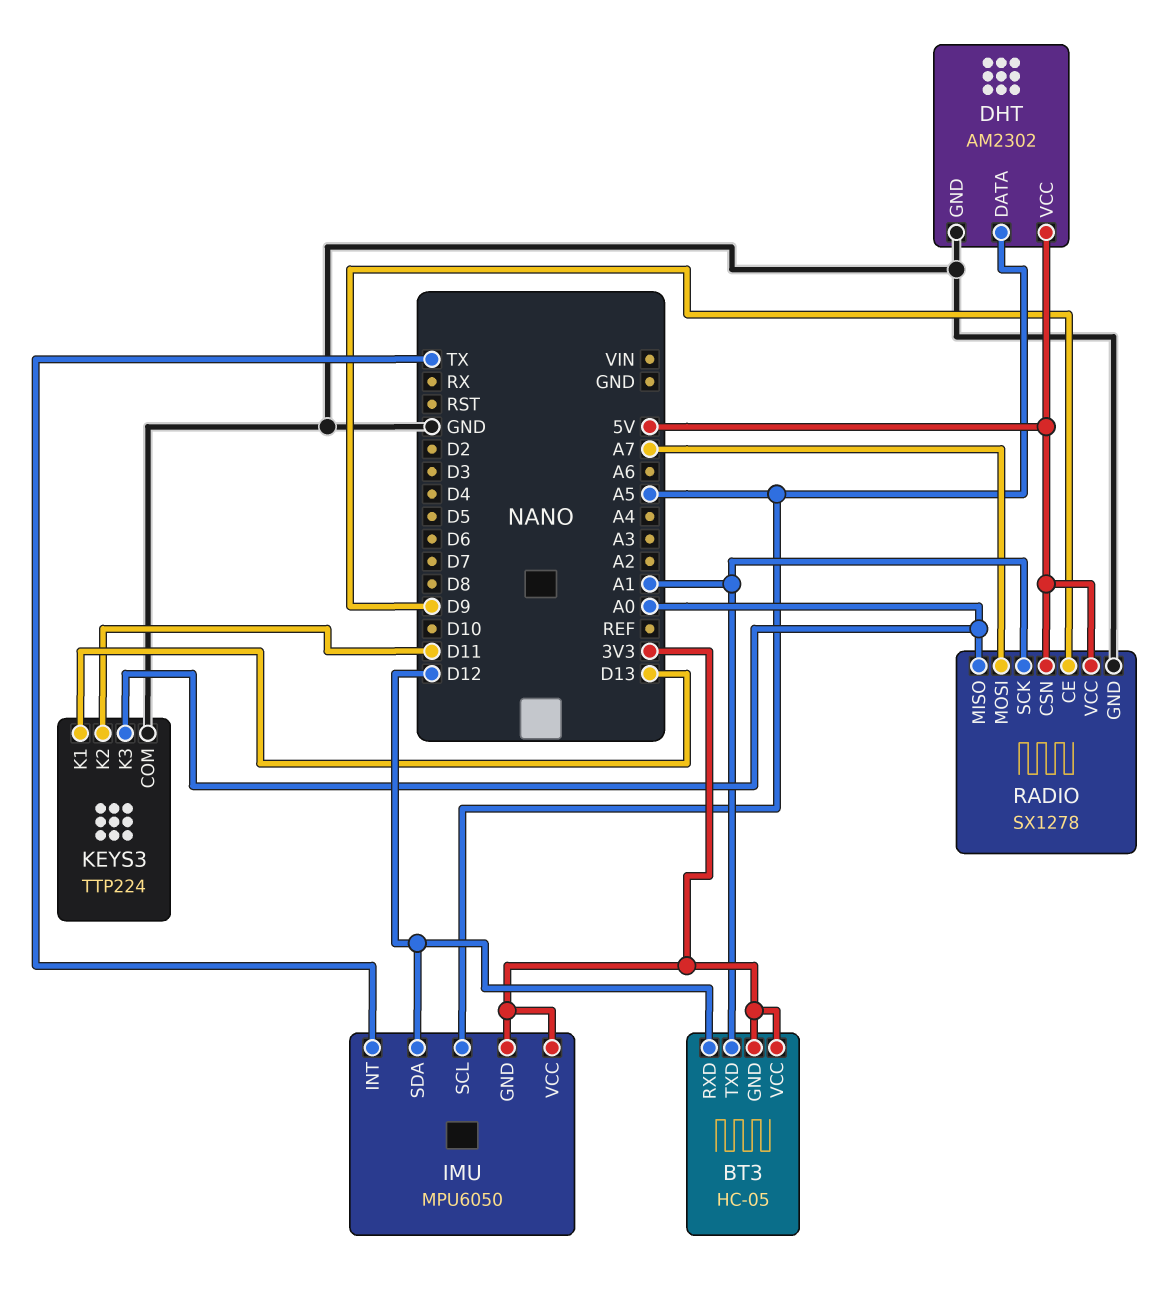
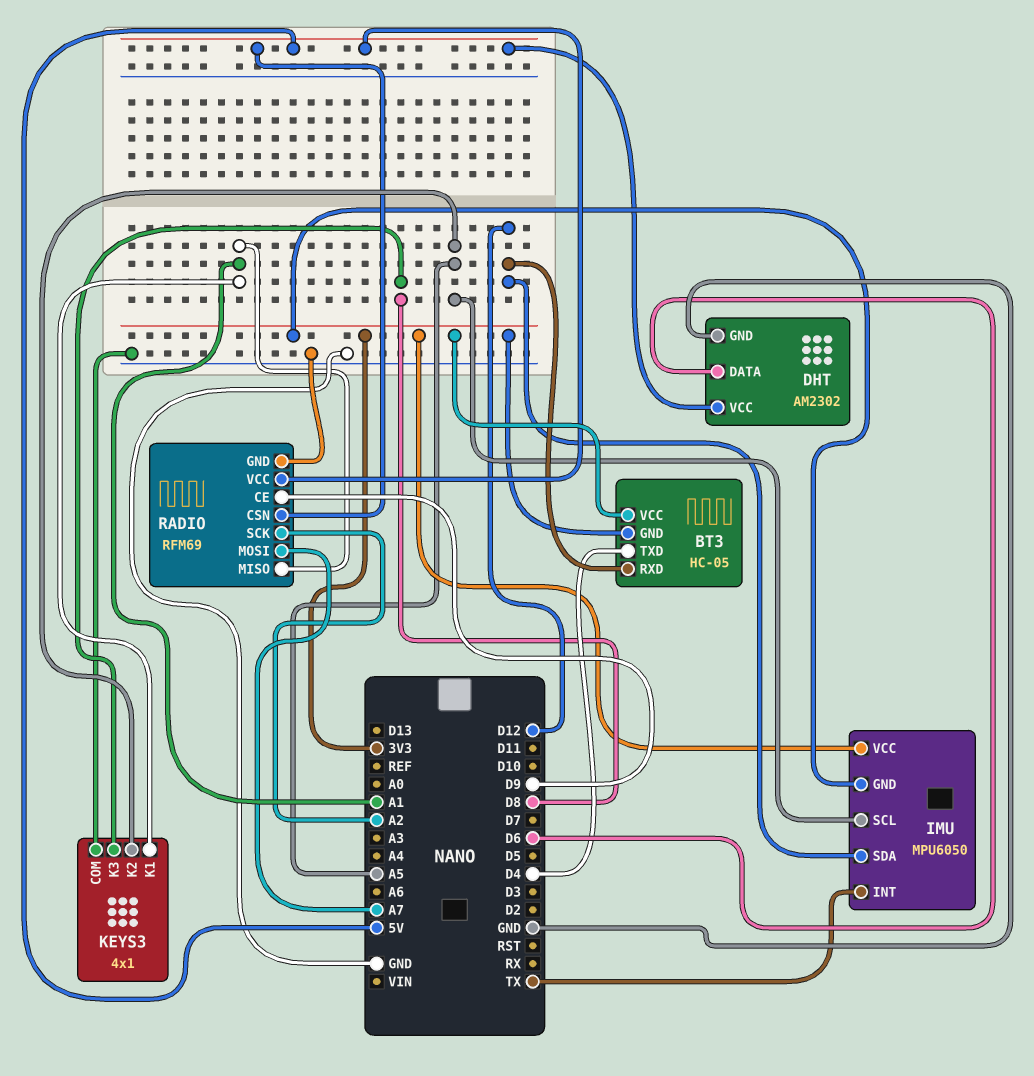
BT3 pin TXD: A1 -> D4
DHT pin DATA: A5 -> D6
KEYS3: TTP224 -> 4x1
KEYS3 pin K1: D13 -> A1
KEYS3 pin K2: D11 -> A5
KEYS3 pin K3: A0 -> D8
RADIO: SX1278 -> RFM69
RADIO pin MISO: A0 -> A1
RADIO pin SCK: A1 -> A2

